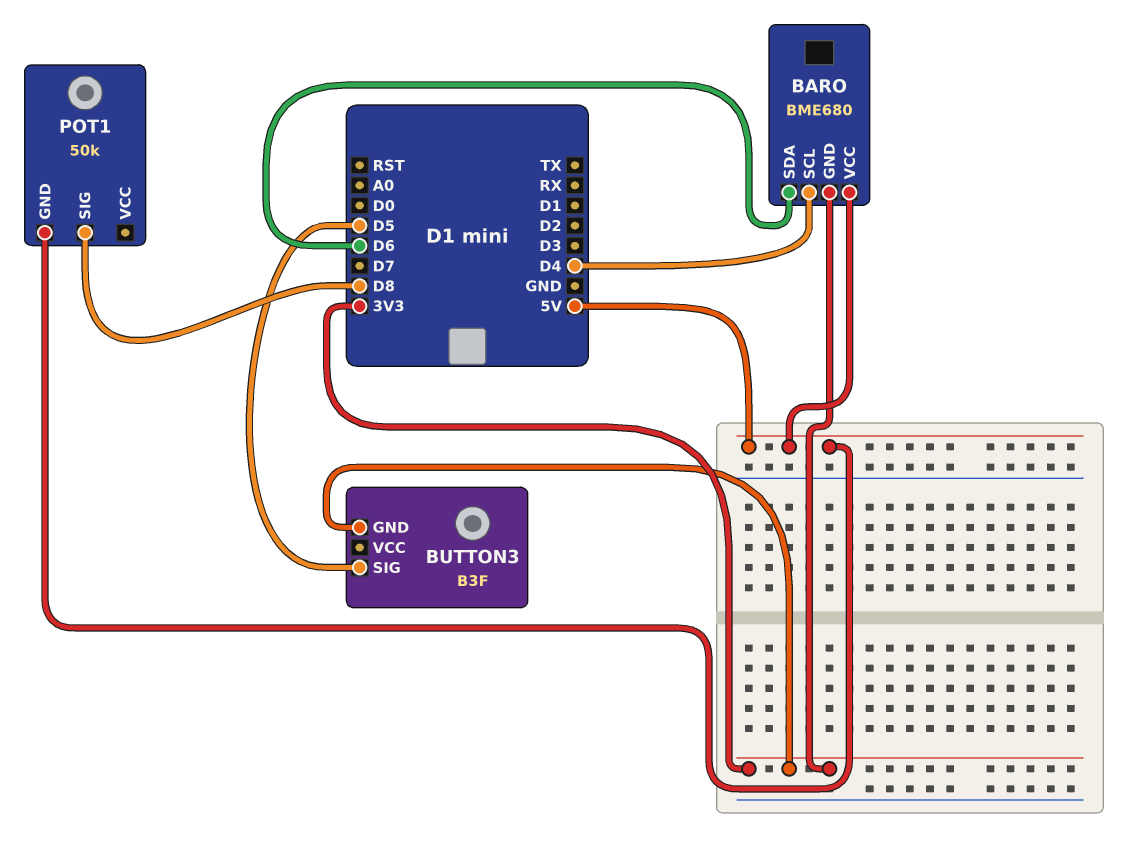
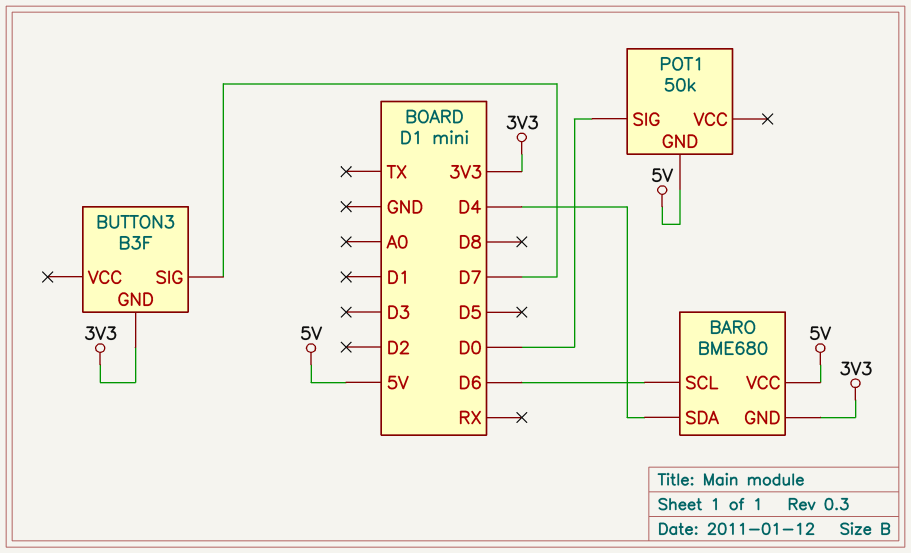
BARO pin SCL: D4 -> D6
BARO pin SDA: D6 -> D4
BUTTON3 pin SIG: D5 -> D7
POT1 pin SIG: D8 -> D0

